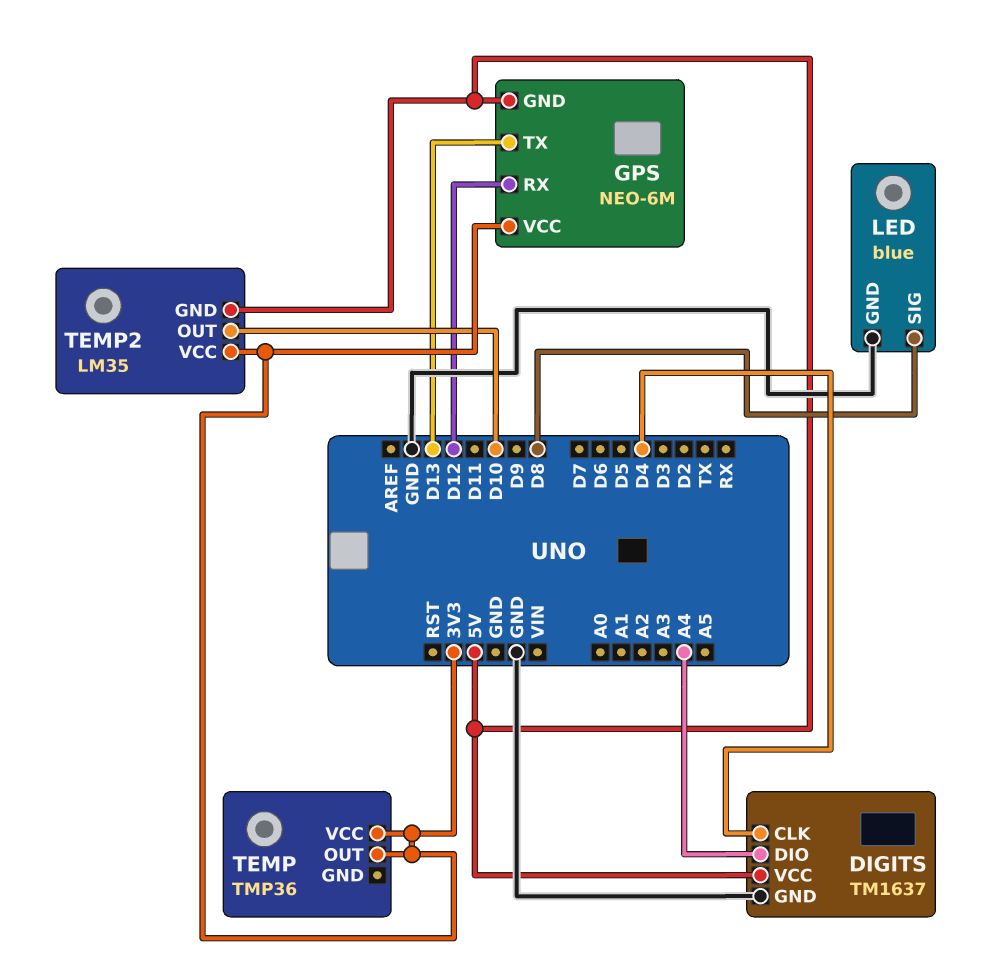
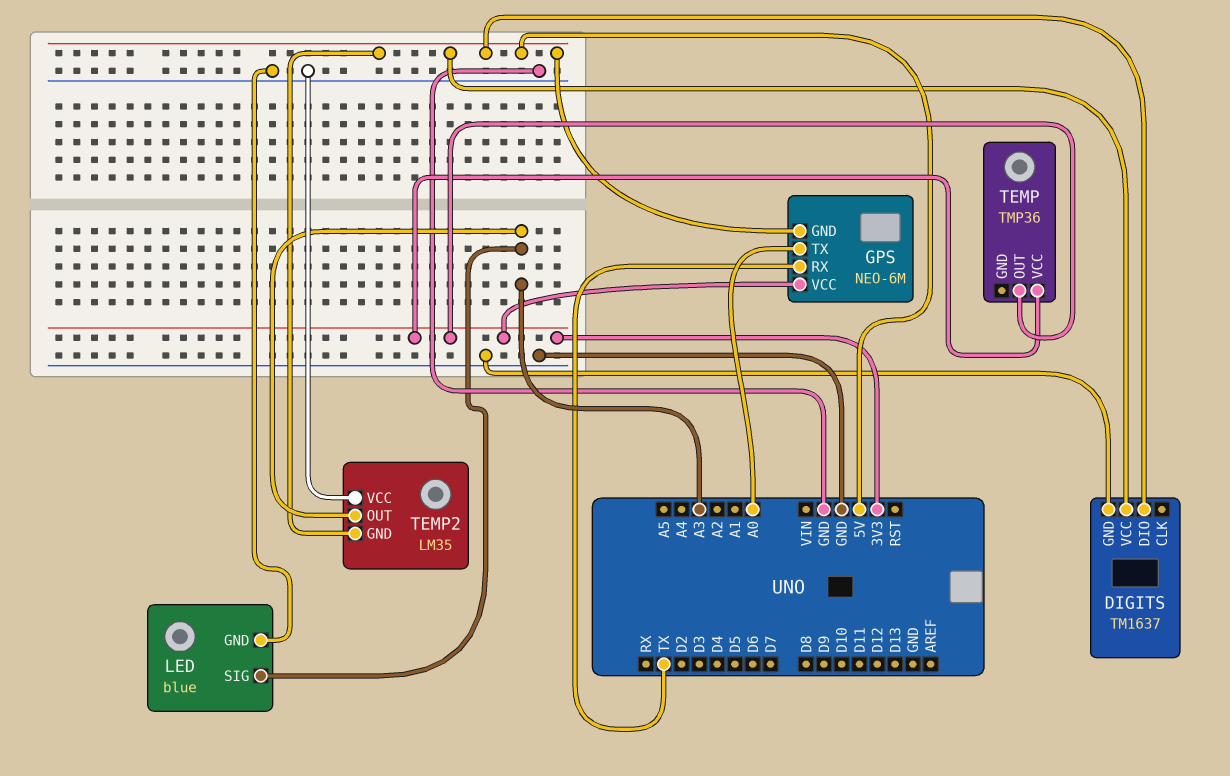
DIGITS pin CLK: D4 -> none
DIGITS pin DIO: A4 -> 5V
GPS pin RX: D12 -> TX
GPS pin TX: D13 -> A0
LED pin SIG: D8 -> A3
TEMP2 pin OUT: D10 -> A3
TEMP2 pin VCC: 3V3 -> GND

